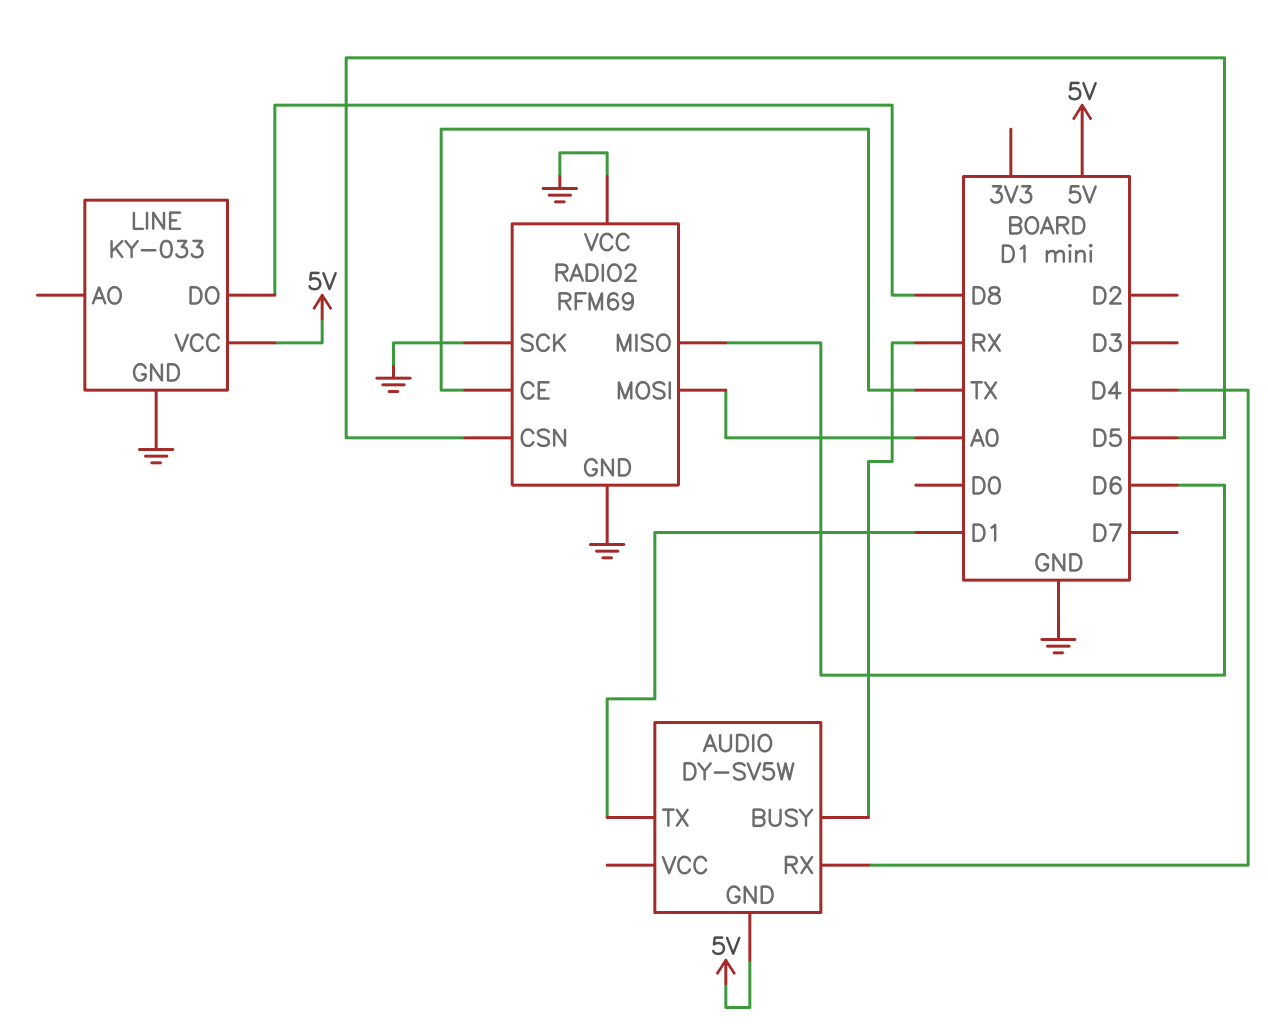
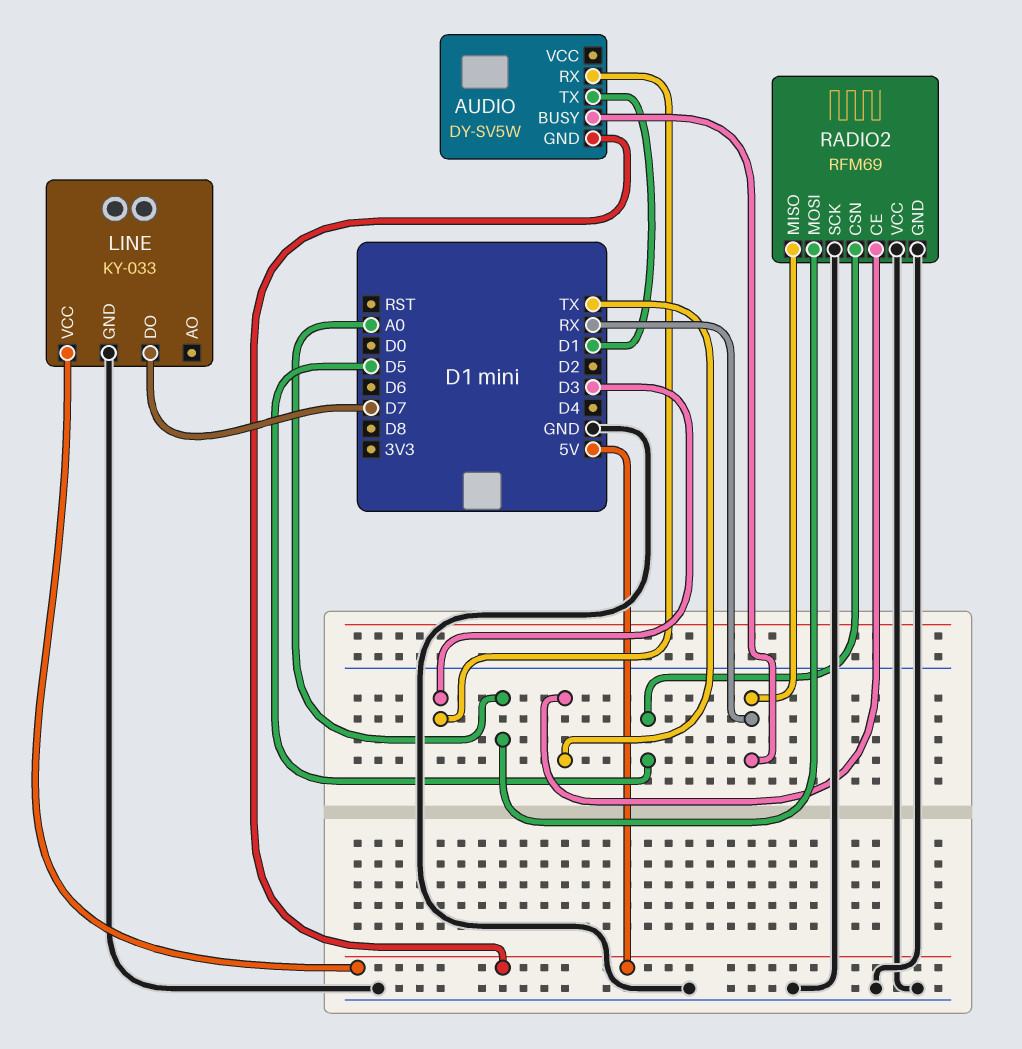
AUDIO pin RX: D4 -> D3
LINE pin DO: D8 -> D7
RADIO2 pin MISO: D6 -> RX

